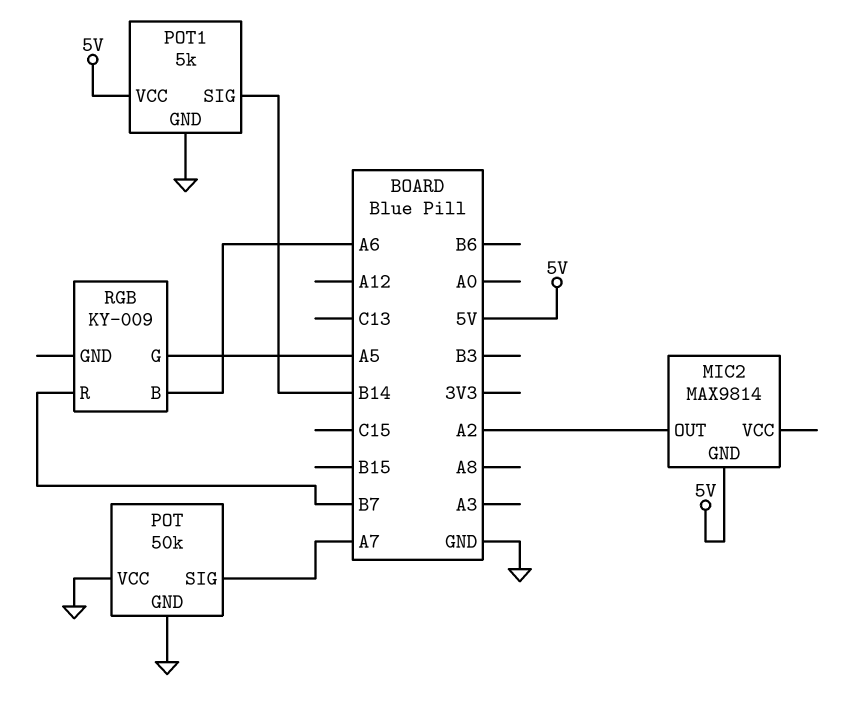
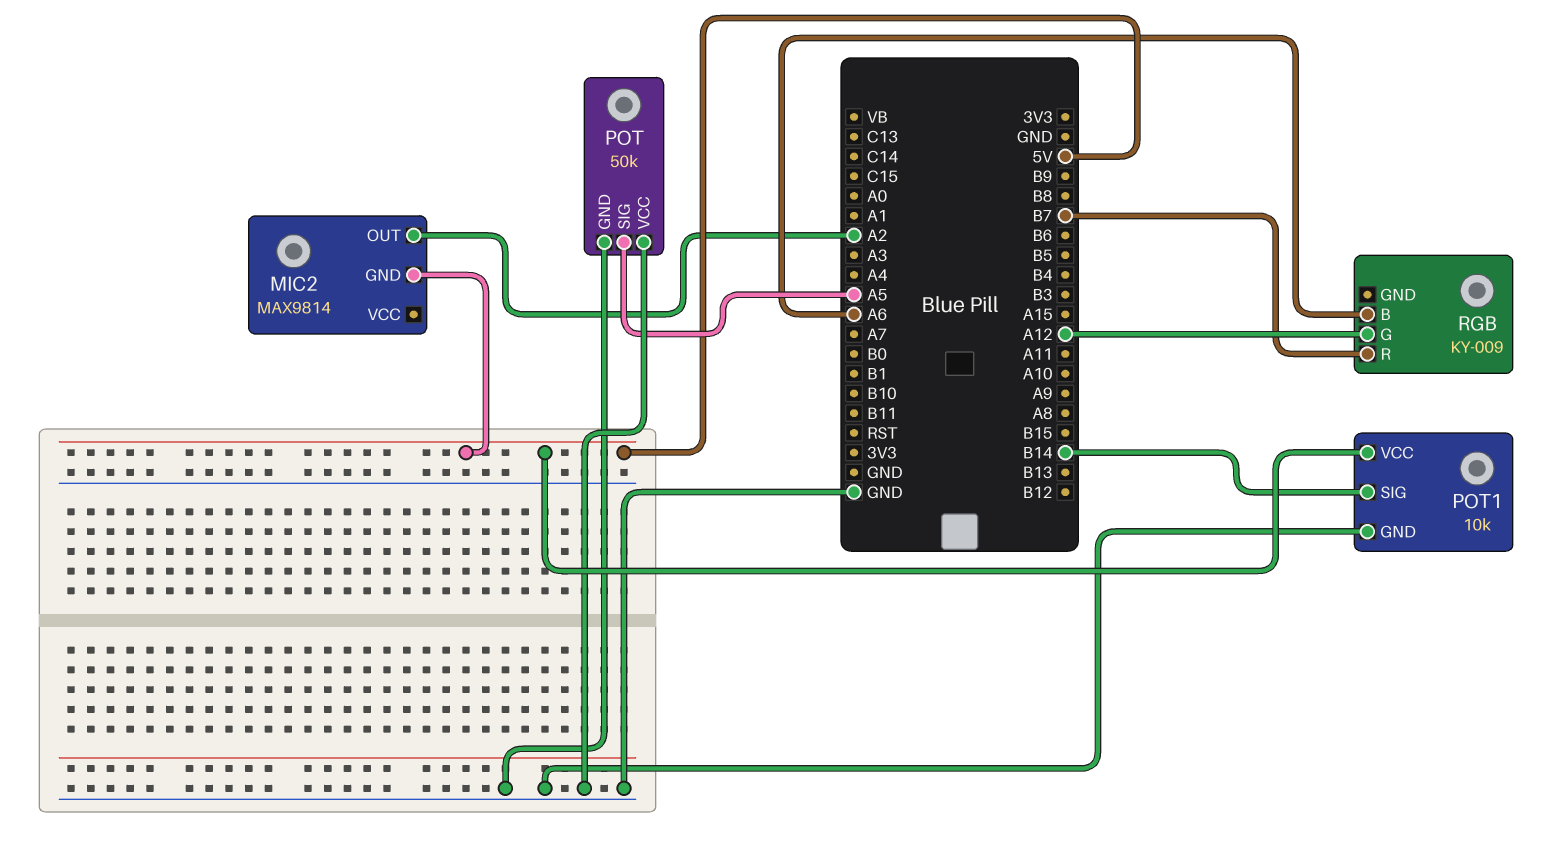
POT pin SIG: A7 -> A5
POT1: 5k -> 10k
RGB pin G: A5 -> A12

